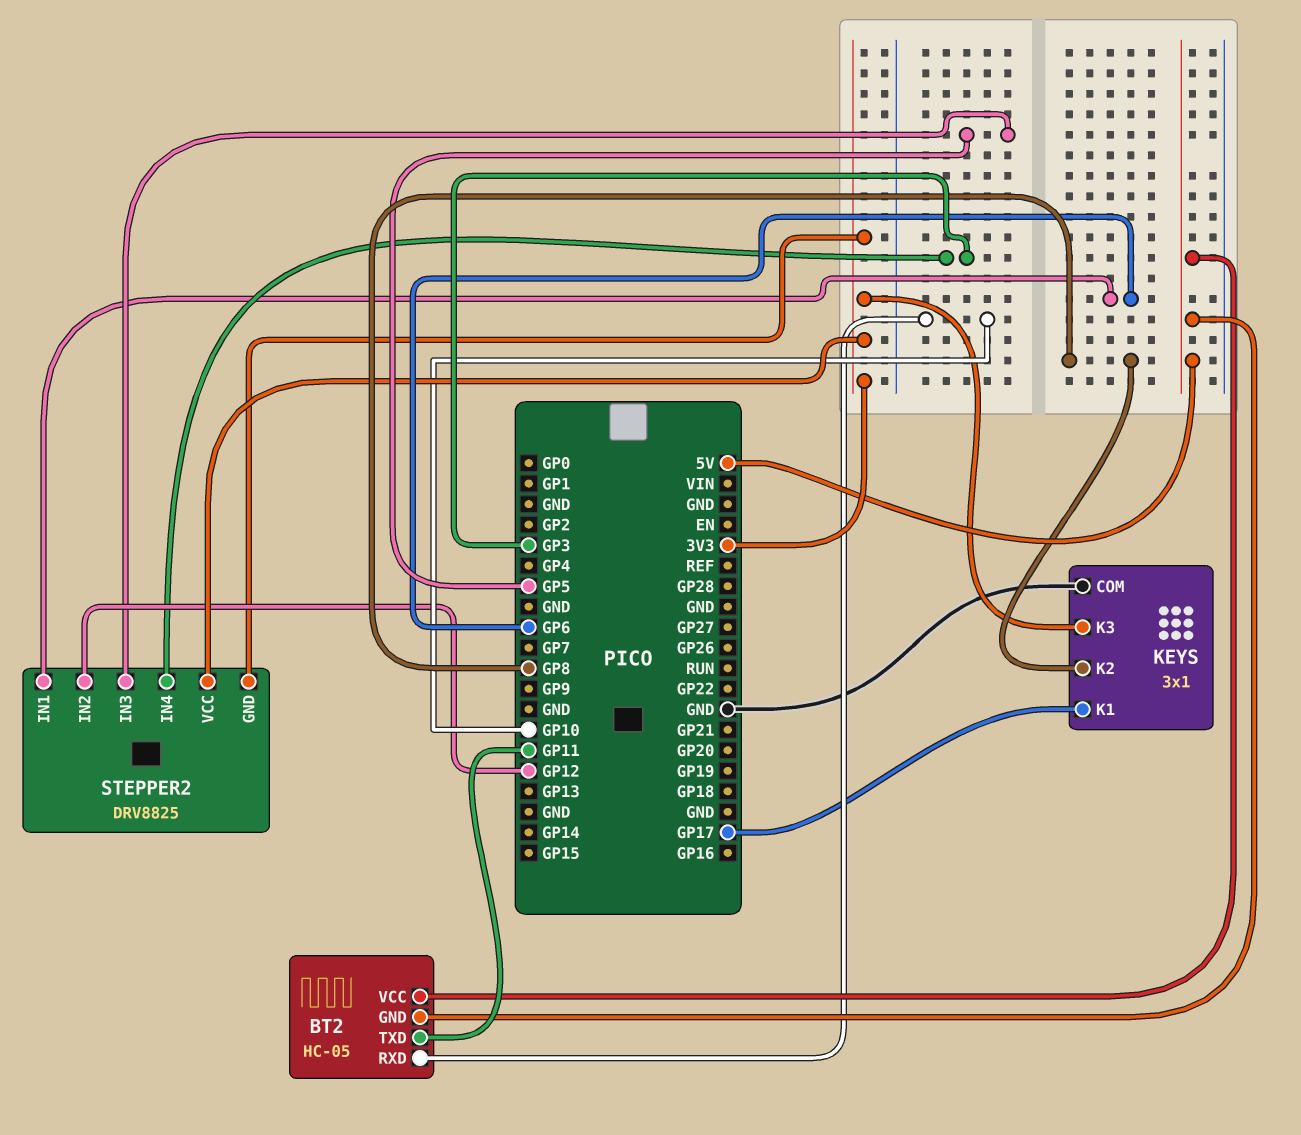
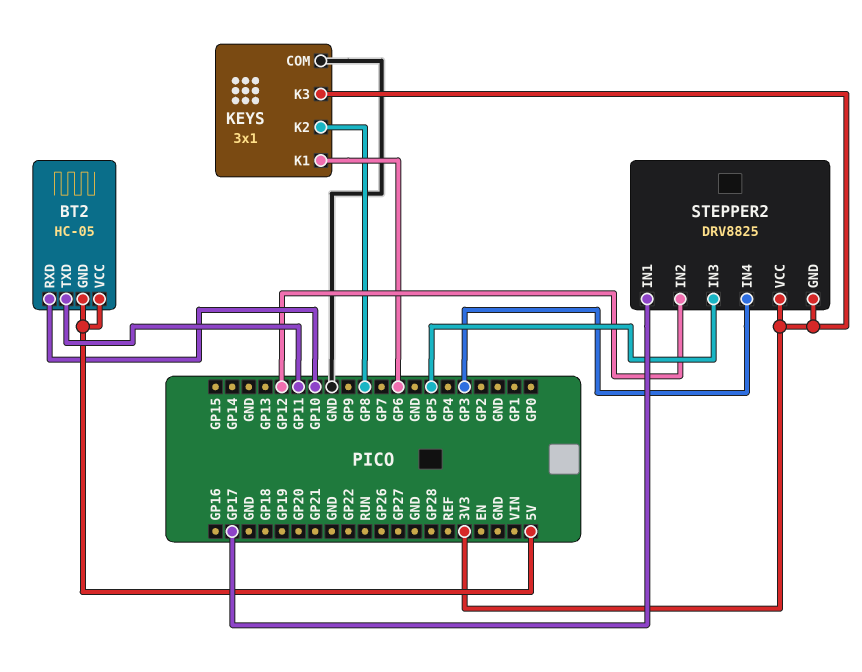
KEYS pin K1: GP17 -> GP6
STEPPER2 pin IN1: GP6 -> GP17

